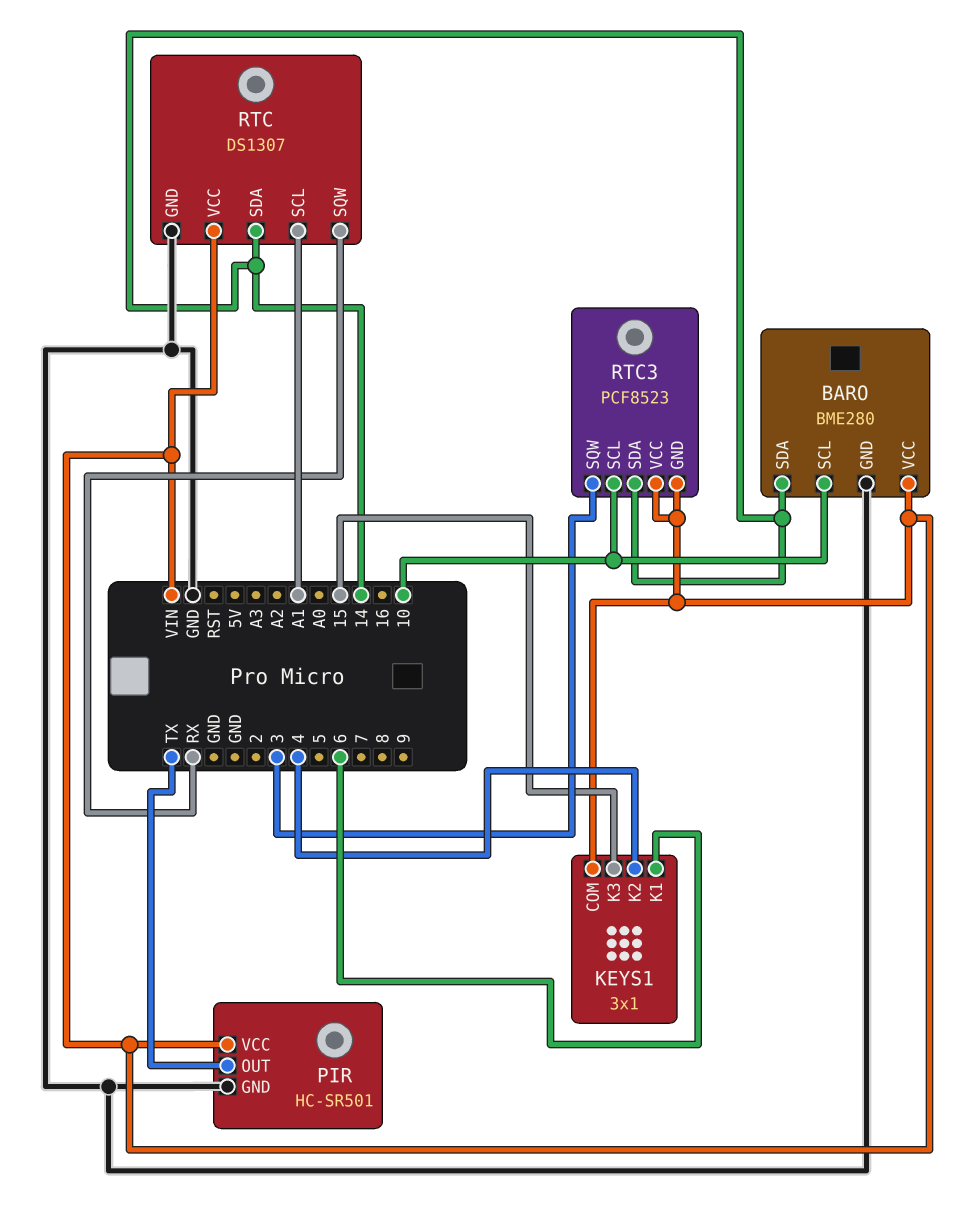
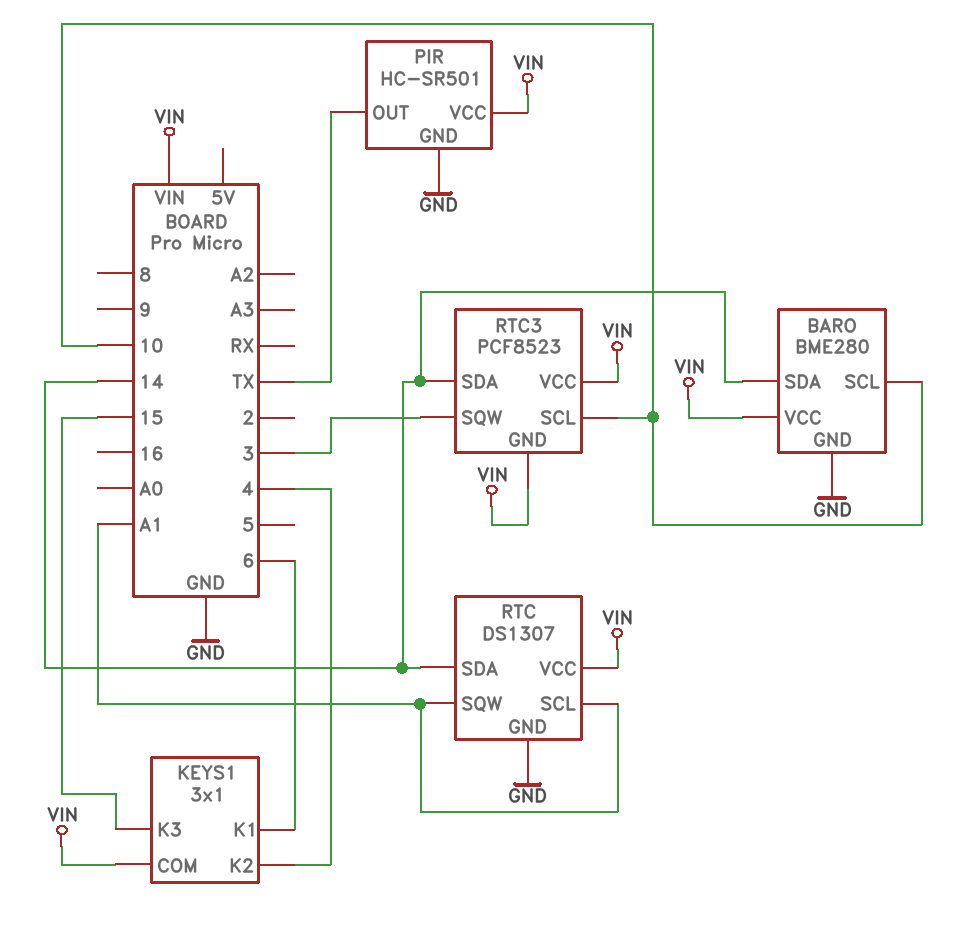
RTC pin SQW: RX -> A1

